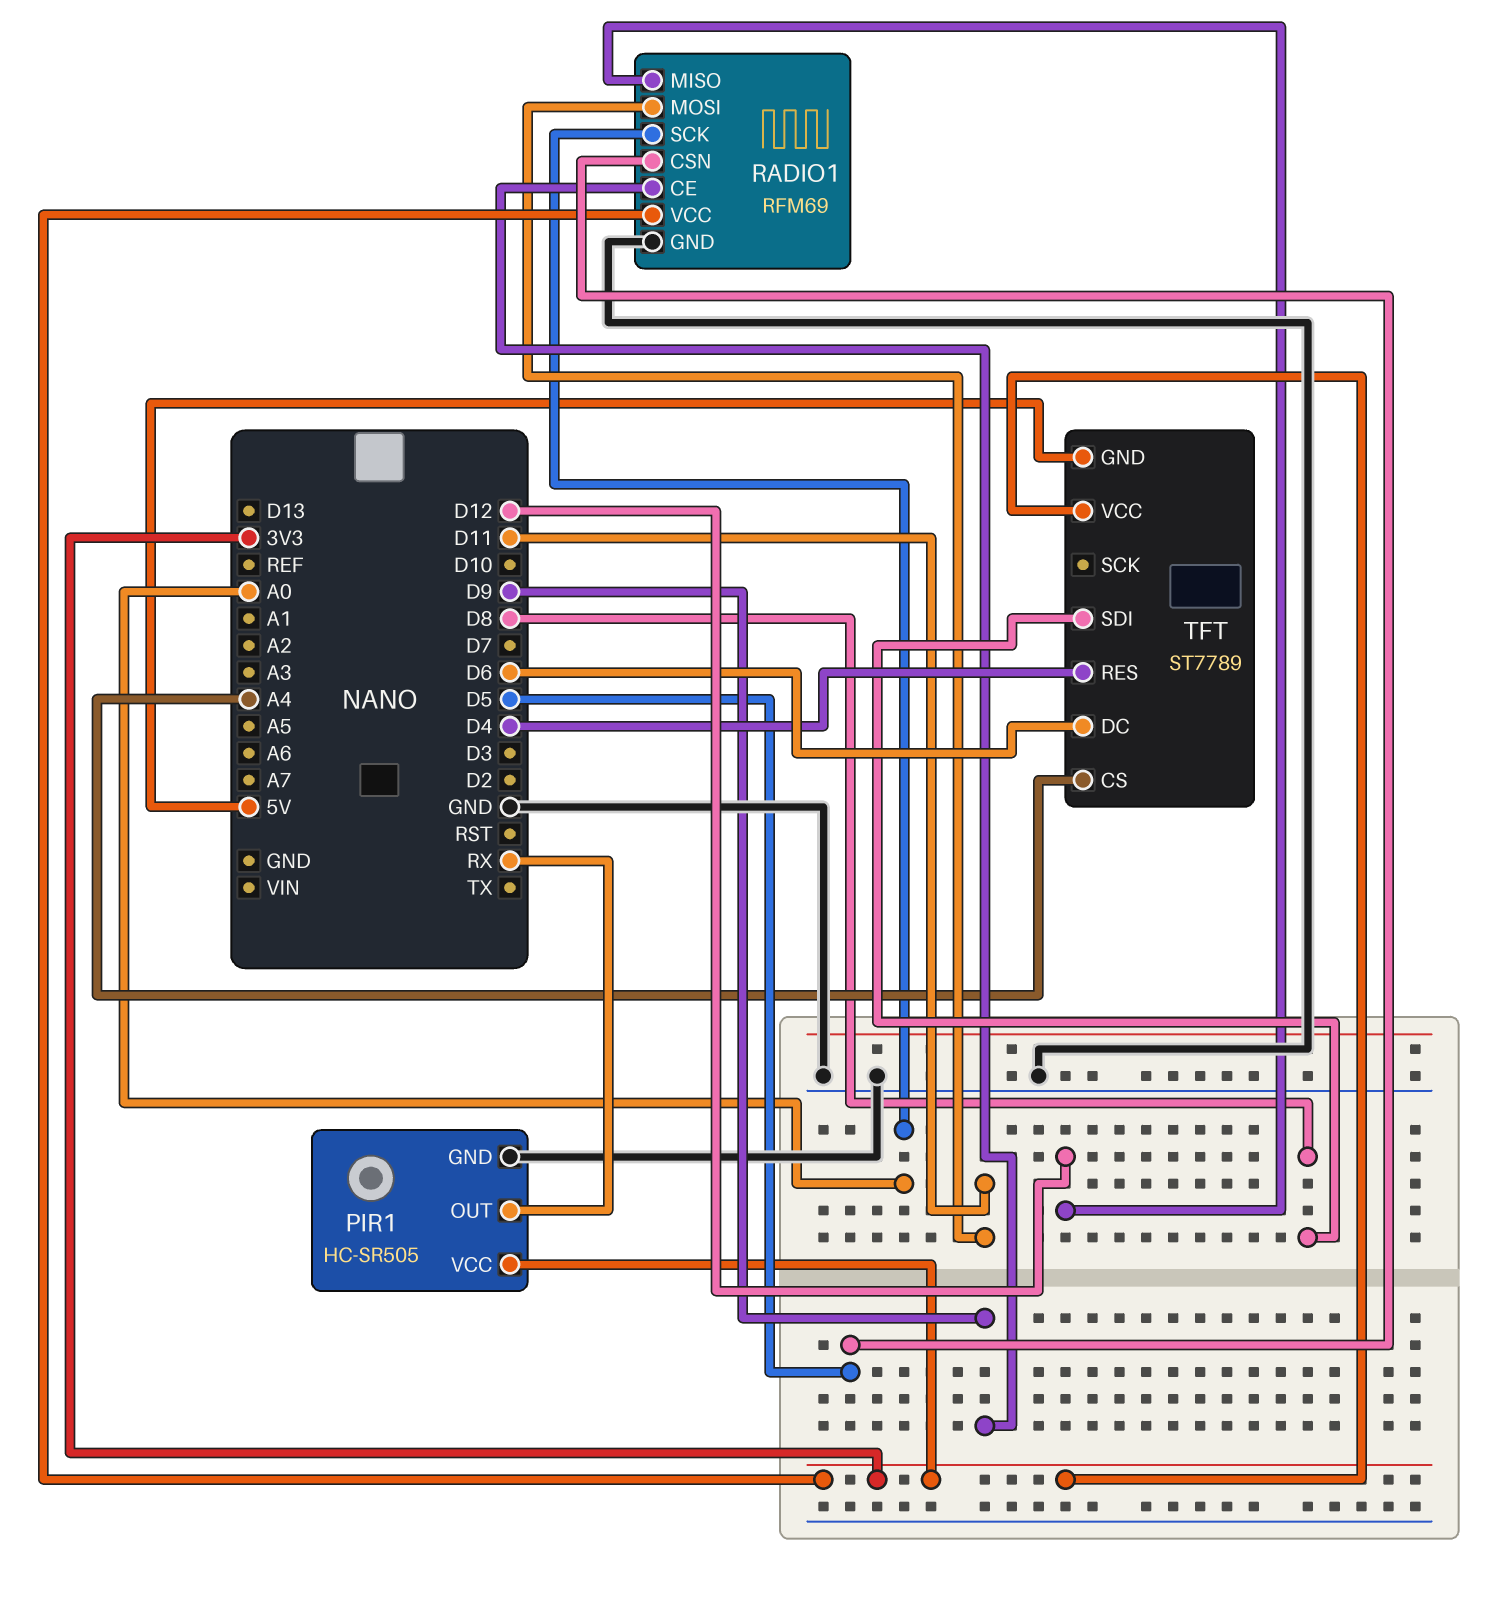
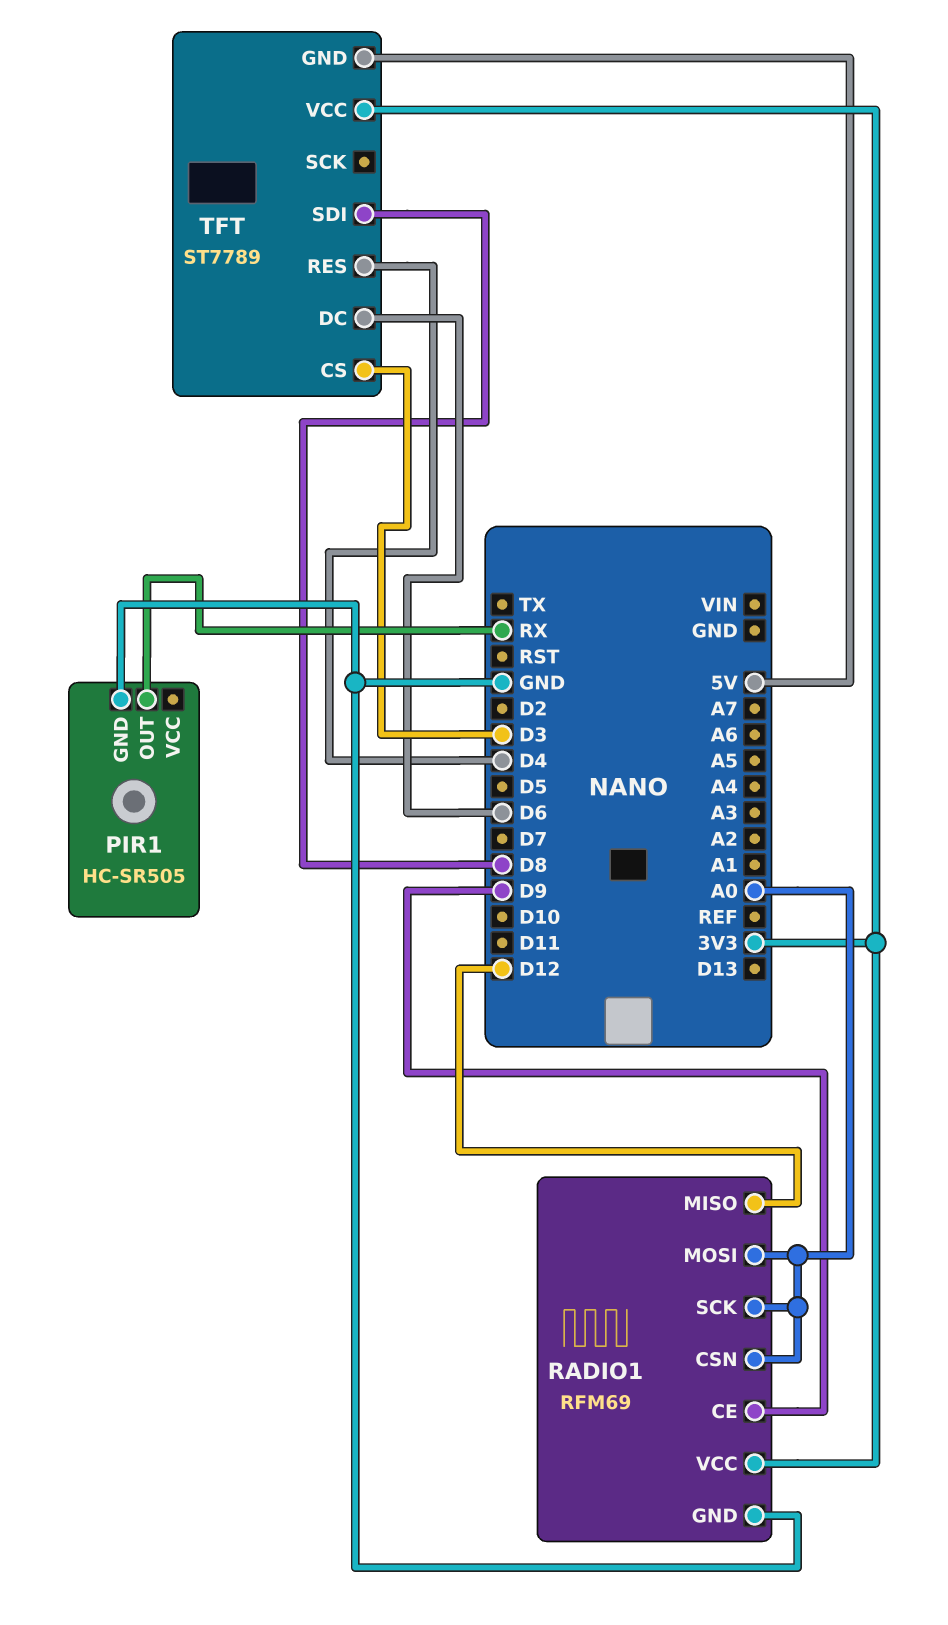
PIR1 pin VCC: 3V3 -> none
RADIO1 pin CSN: D5 -> A0
RADIO1 pin MOSI: D11 -> A0
TFT pin CS: A4 -> D3

